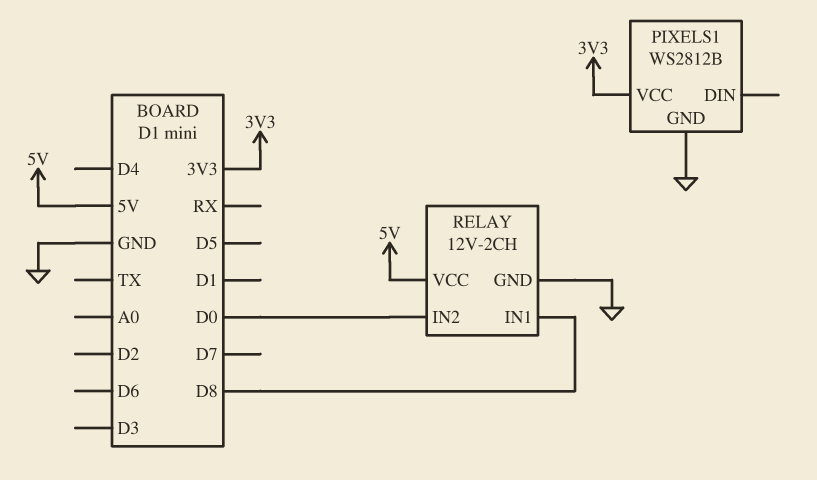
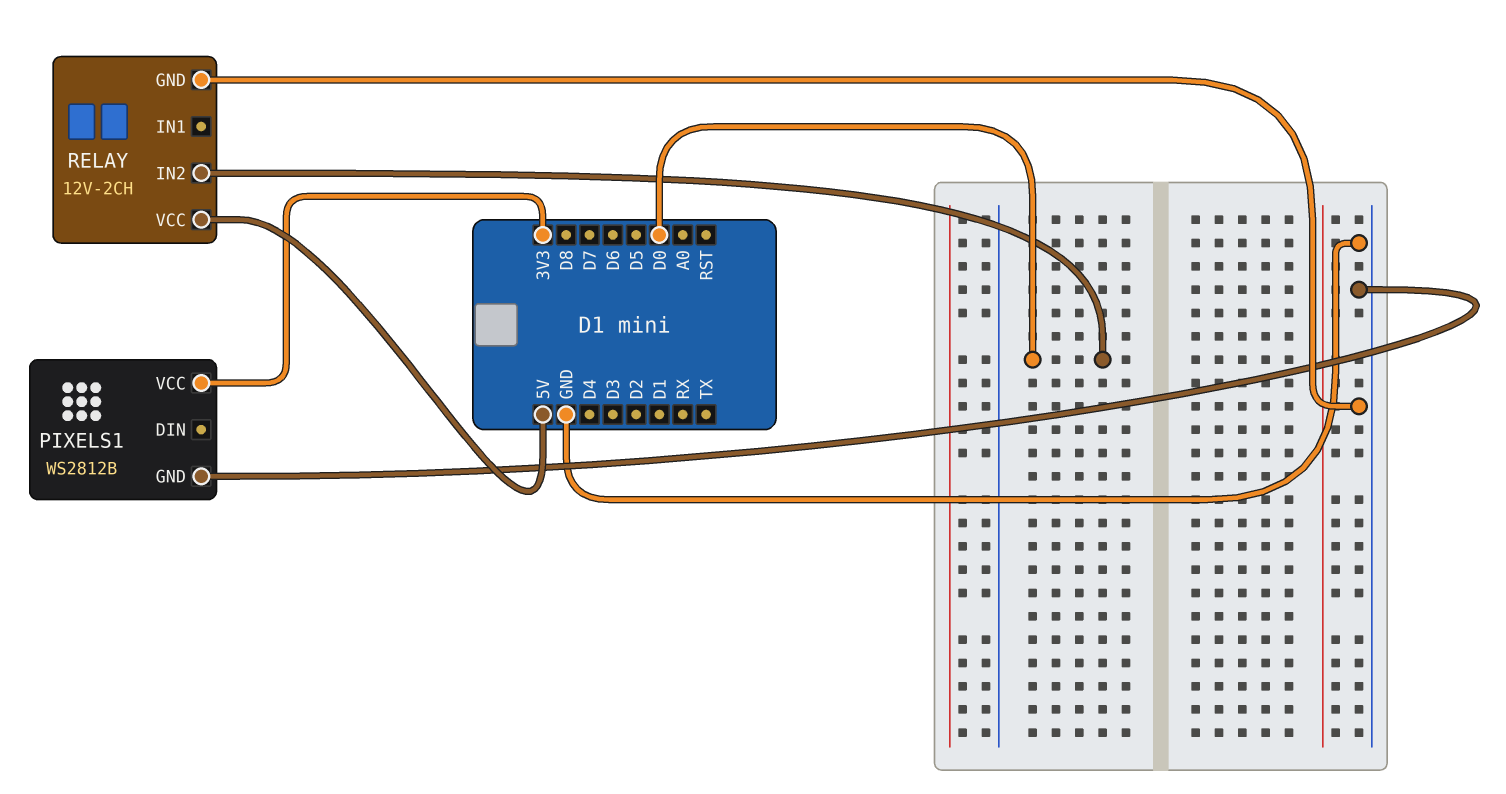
RELAY pin IN1: D8 -> none

